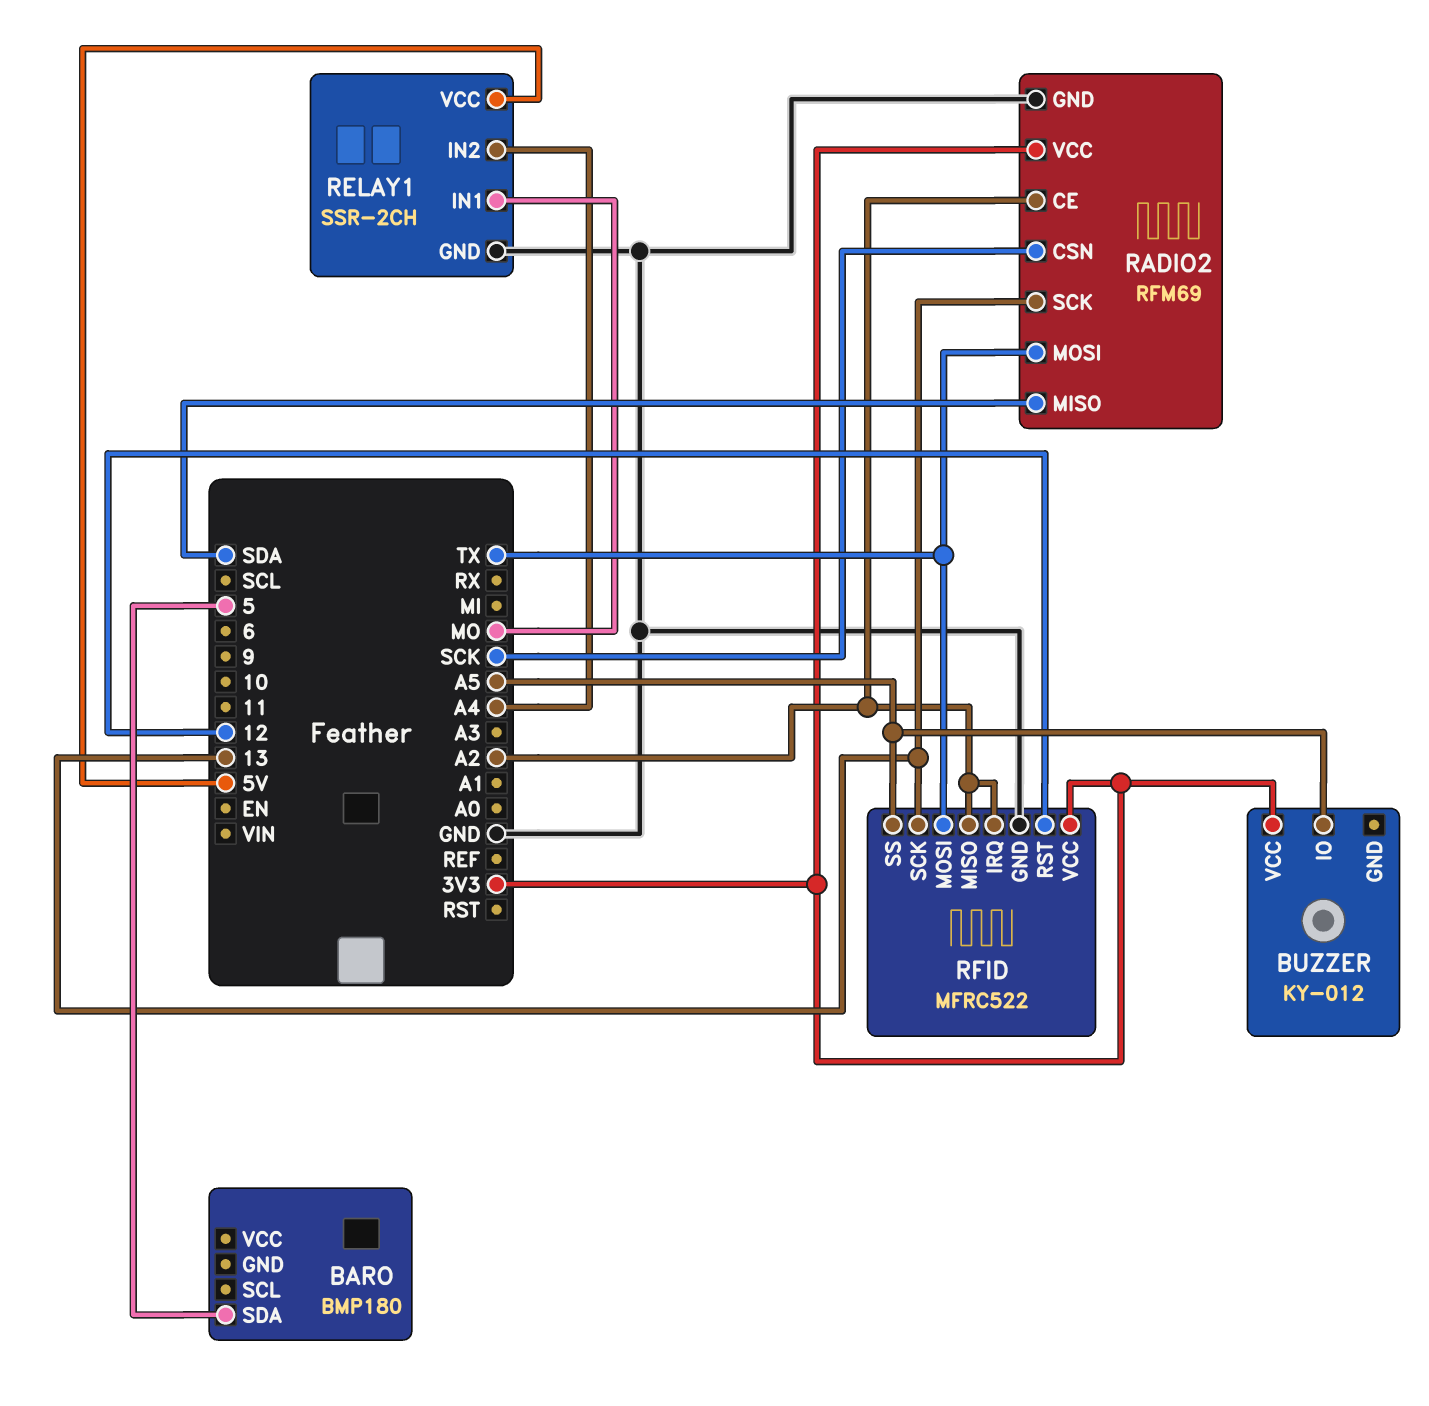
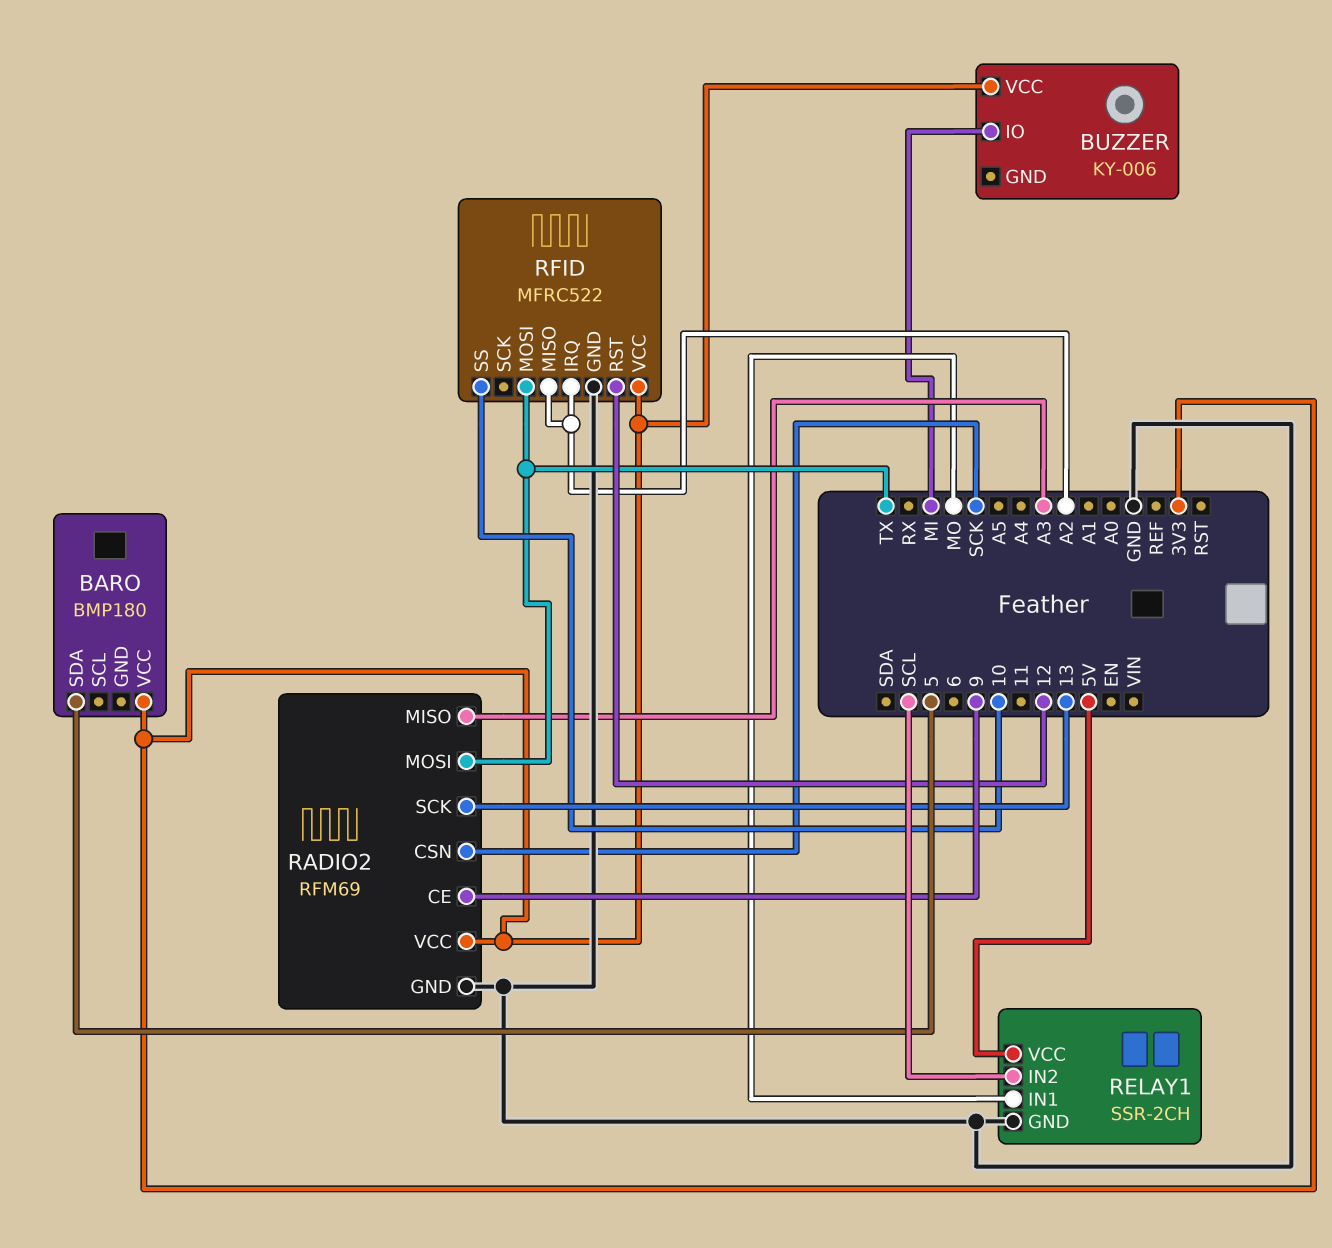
BARO pin VCC: none -> 3V3
BUZZER: KY-012 -> KY-006
BUZZER pin IO: A5 -> MI
RADIO2 pin CE: A2 -> 9
RADIO2 pin MISO: SDA -> A3
RELAY1 pin IN2: A4 -> SCL
RFID pin SCK: 13 -> none
RFID pin SS: A5 -> 10

